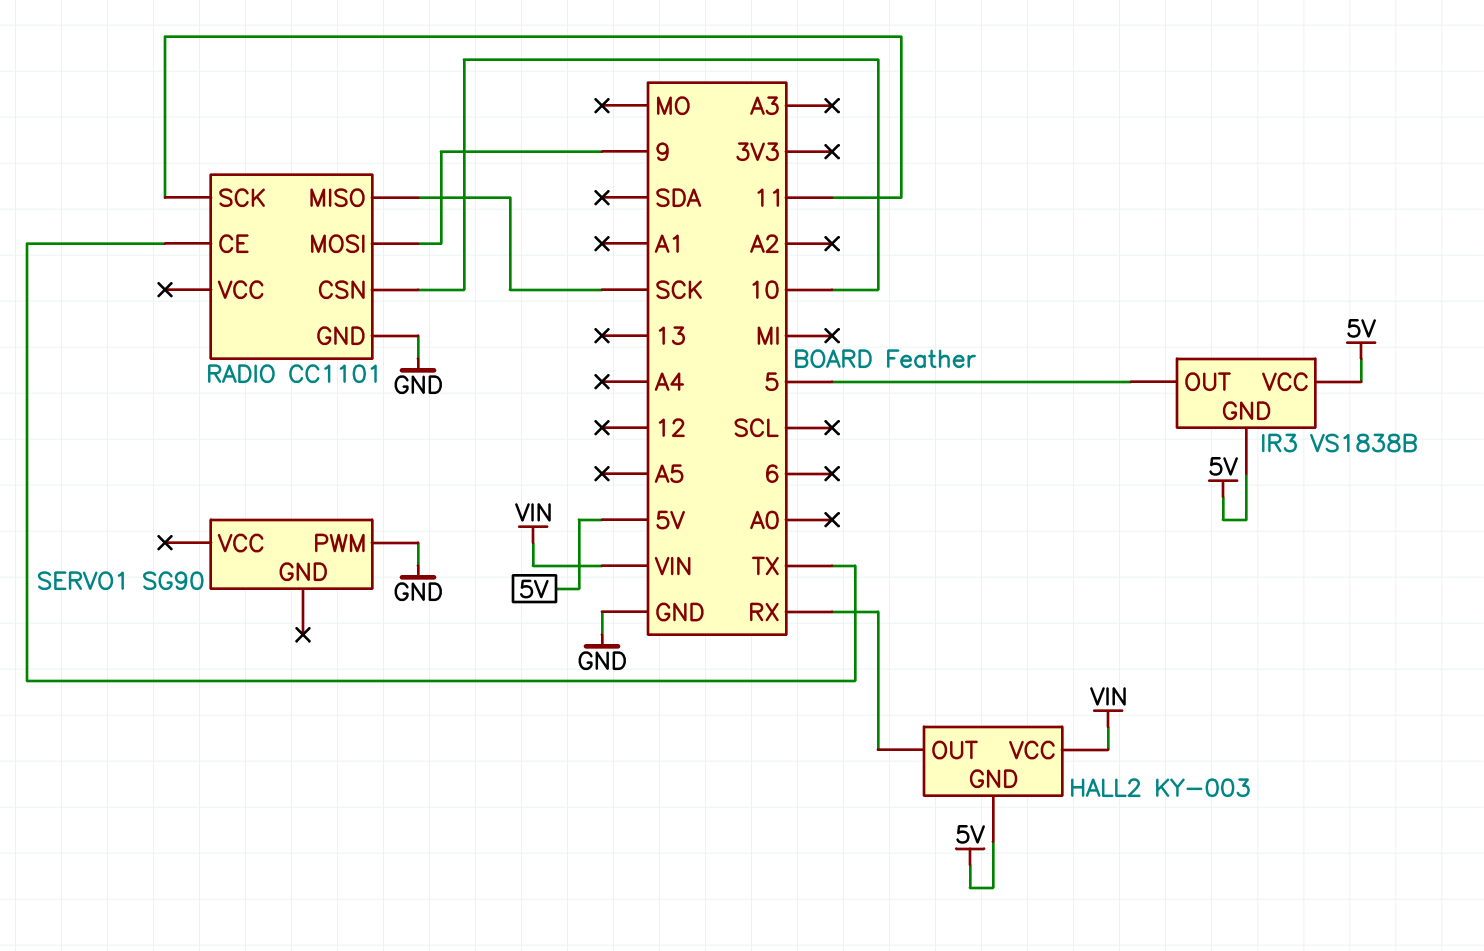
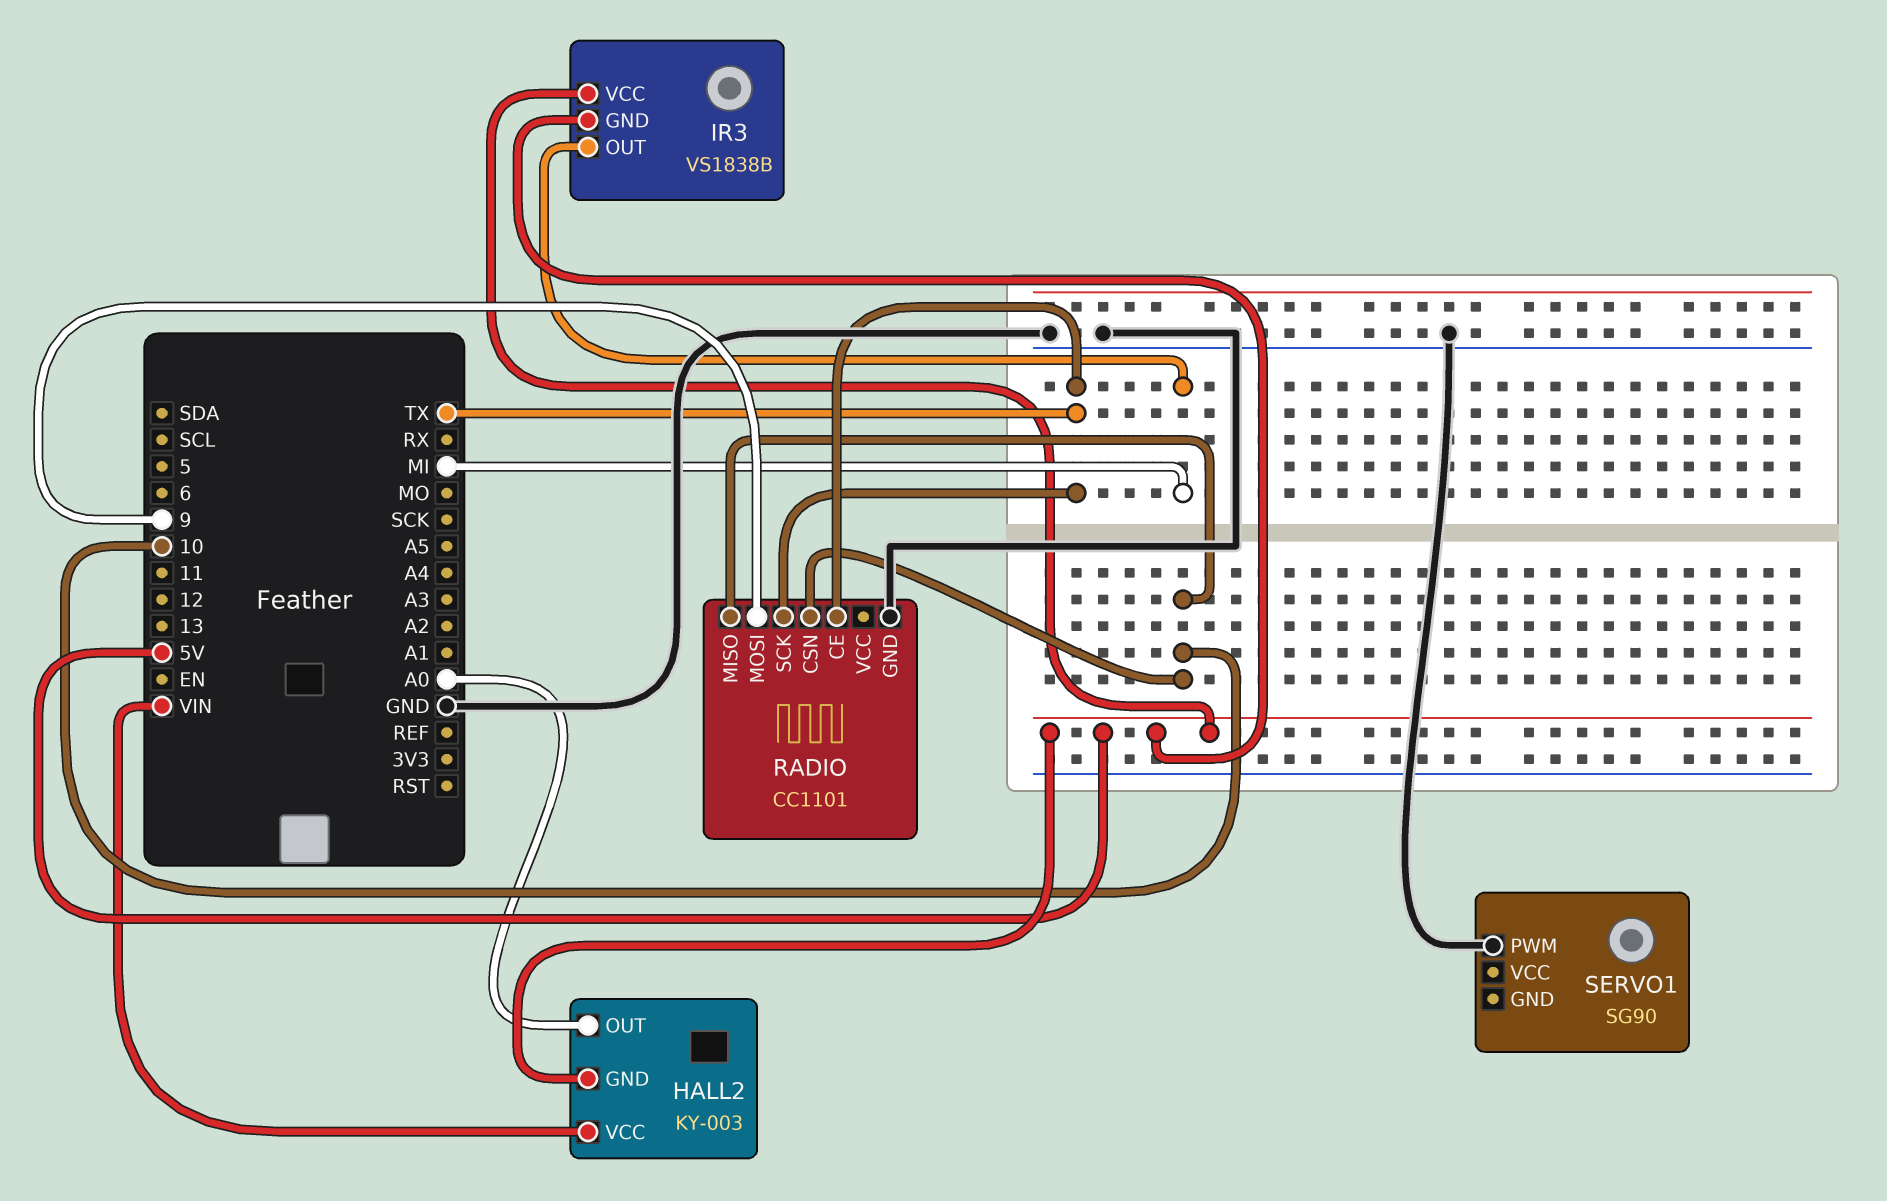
HALL2 pin OUT: RX -> A0
IR3 pin OUT: 5 -> MI
RADIO pin MISO: SCK -> 10
RADIO pin SCK: 11 -> TX

